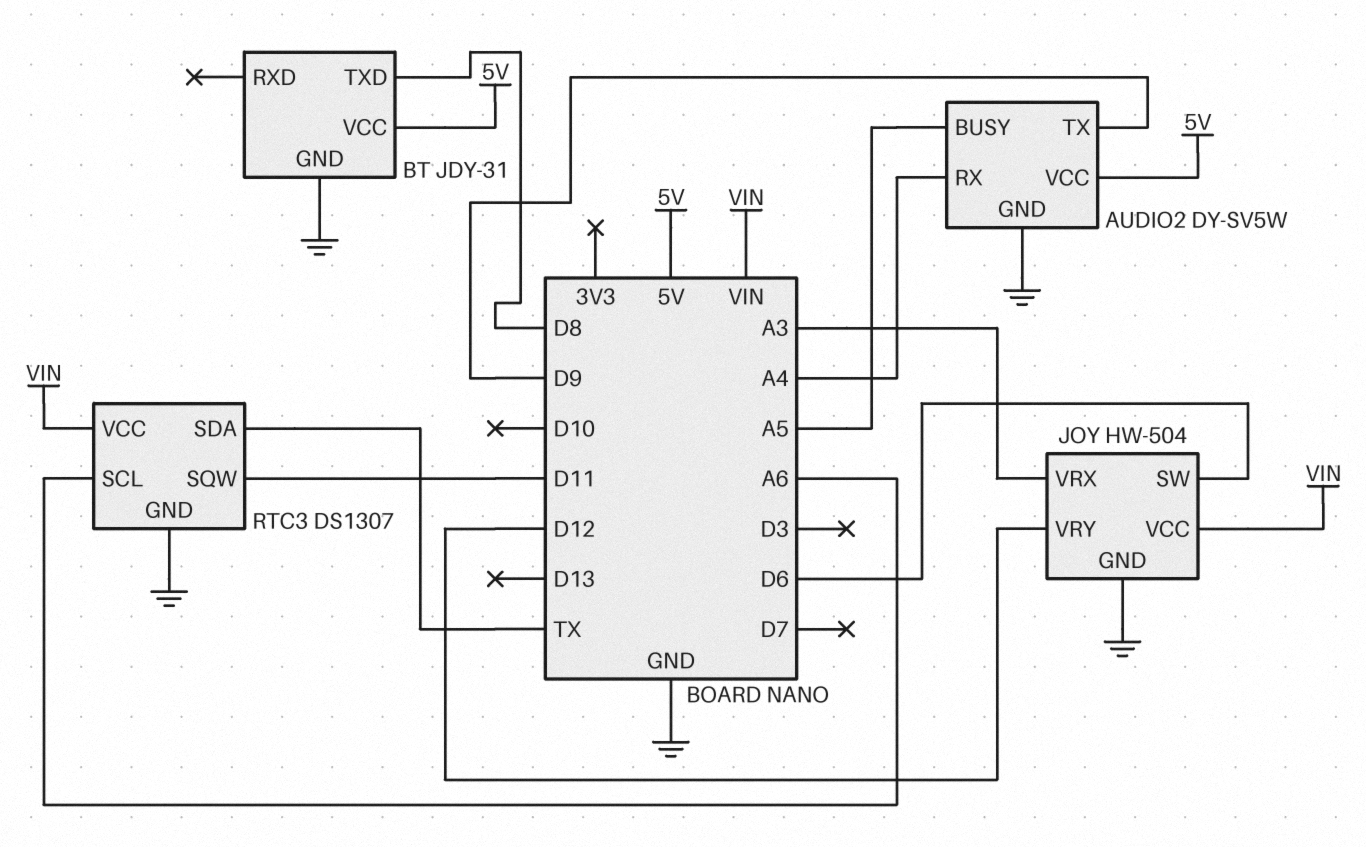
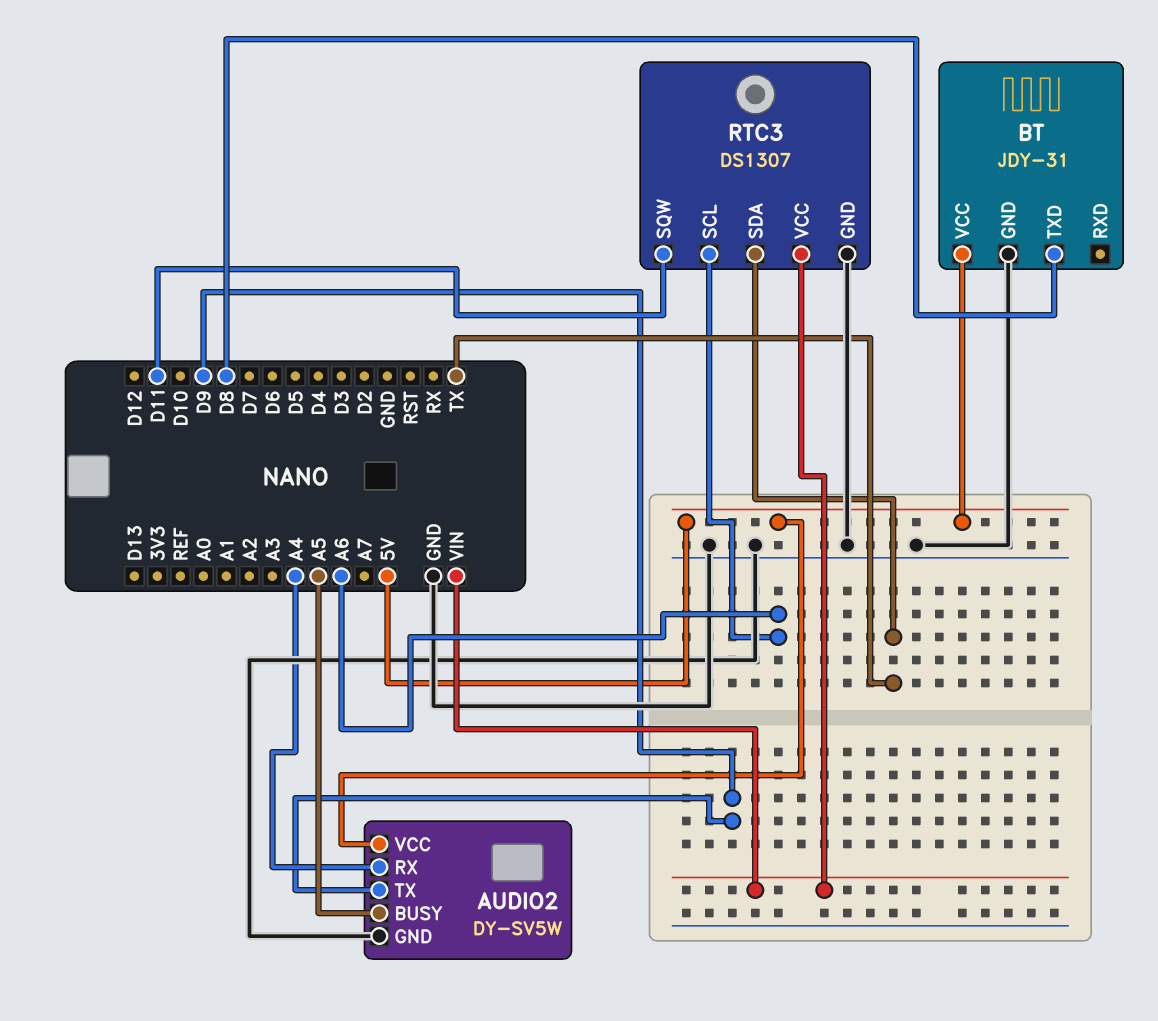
JOY: HW-504 -> none
JOY pin GND: GND -> none
JOY pin SW: D6 -> none
JOY pin VCC: VIN -> none
JOY pin VRX: A3 -> none
JOY pin VRY: D12 -> none

